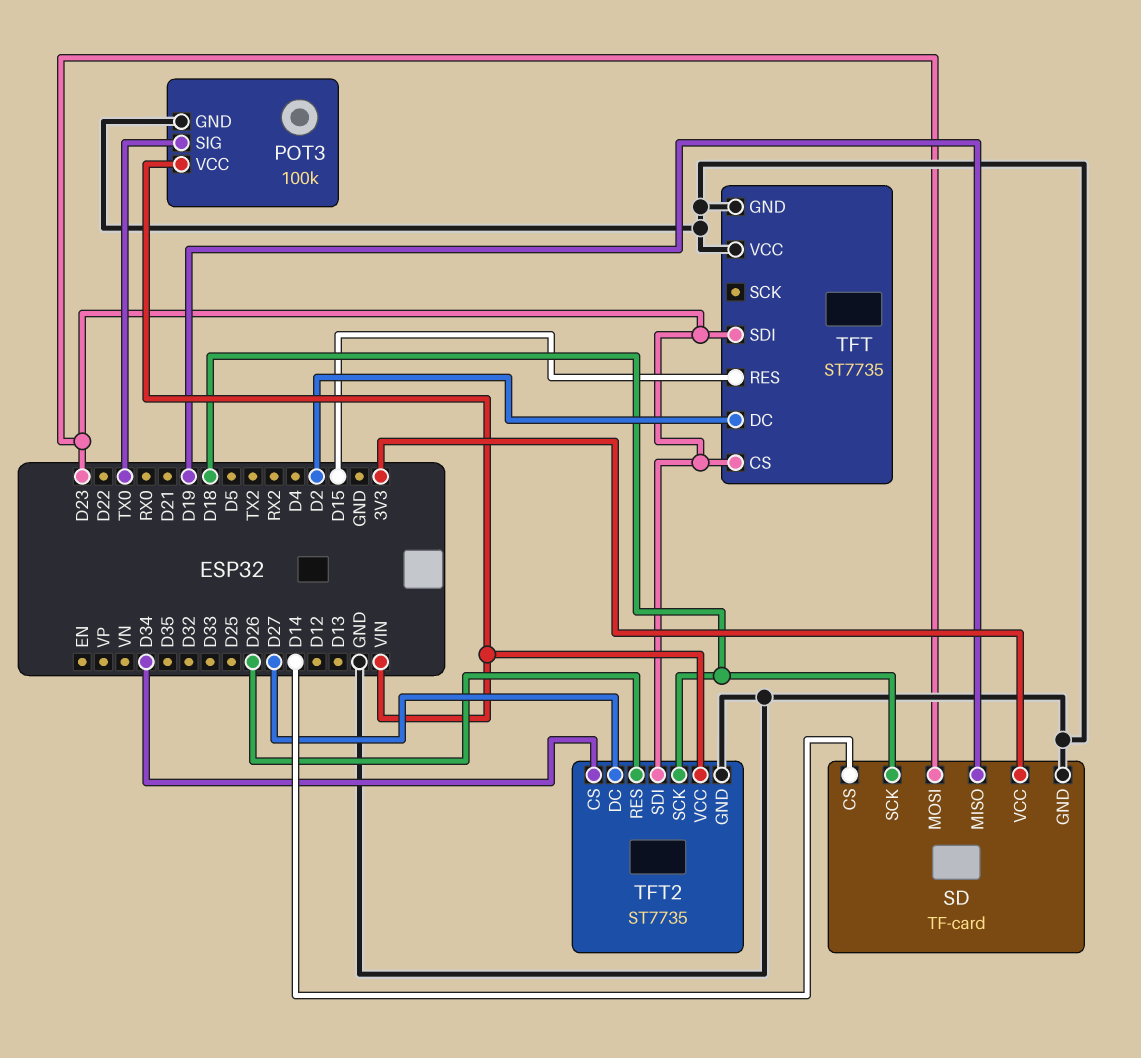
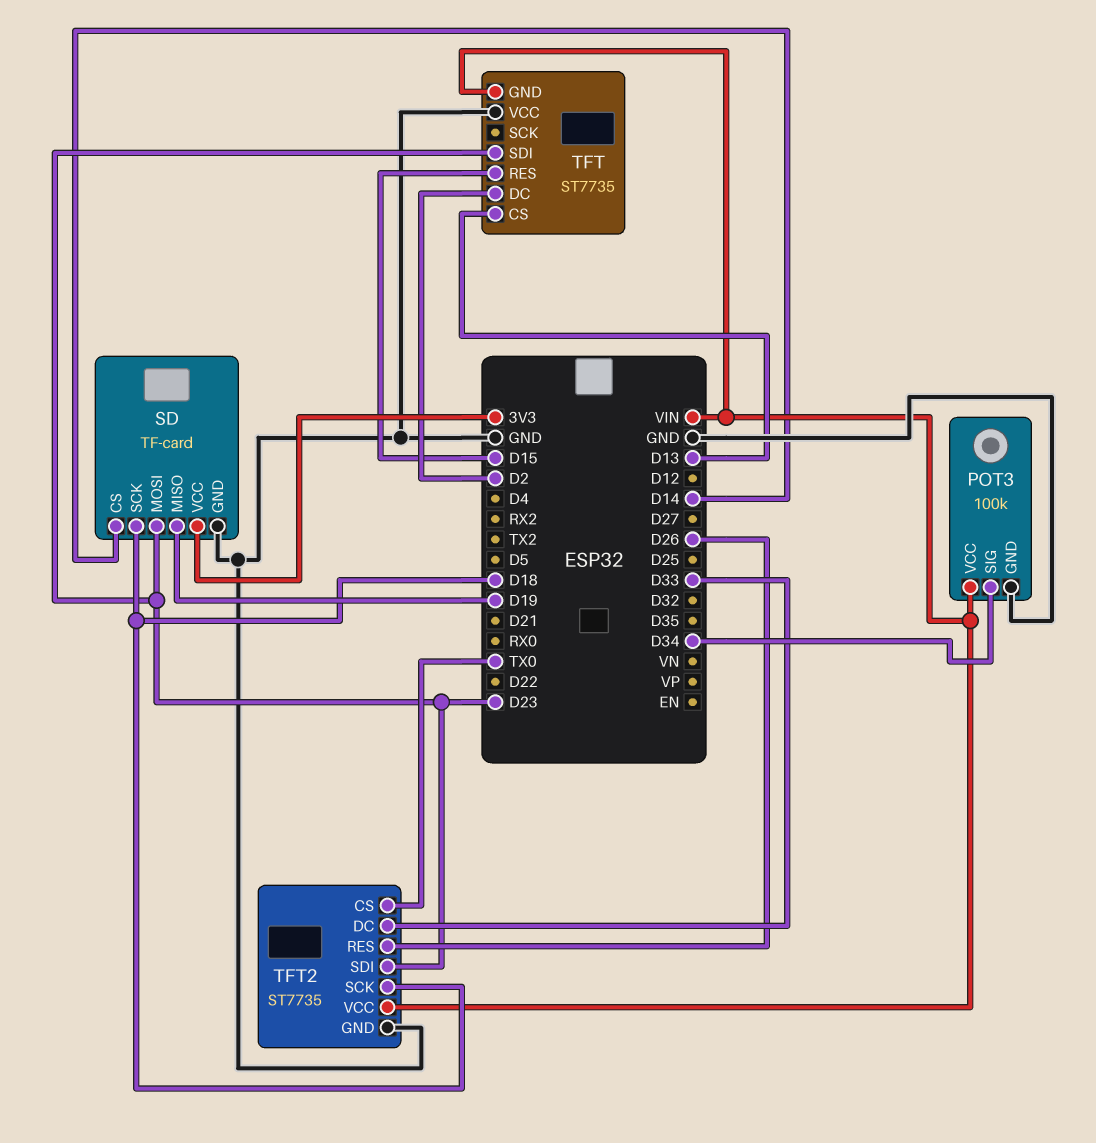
POT3 pin SIG: TX0 -> D34
TFT pin CS: D23 -> D13
TFT pin GND: GND -> VIN
TFT2 pin CS: D34 -> TX0
TFT2 pin DC: D27 -> D33

